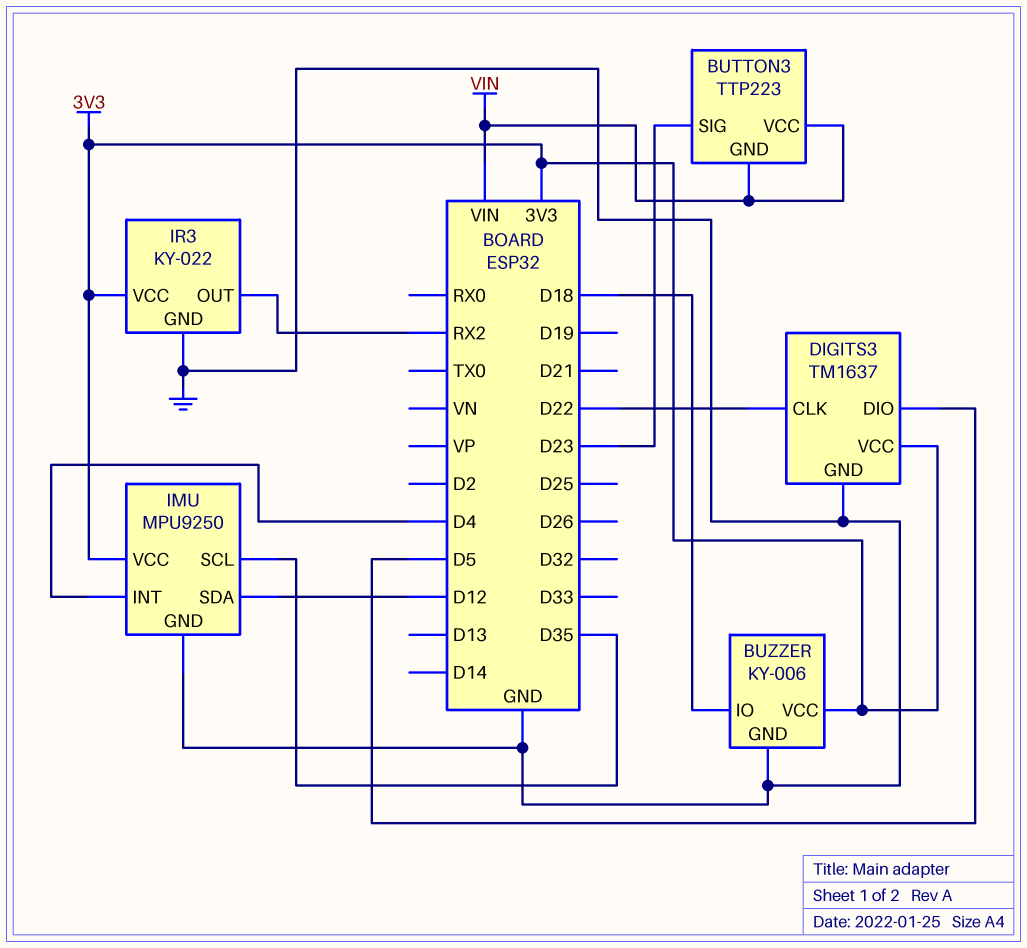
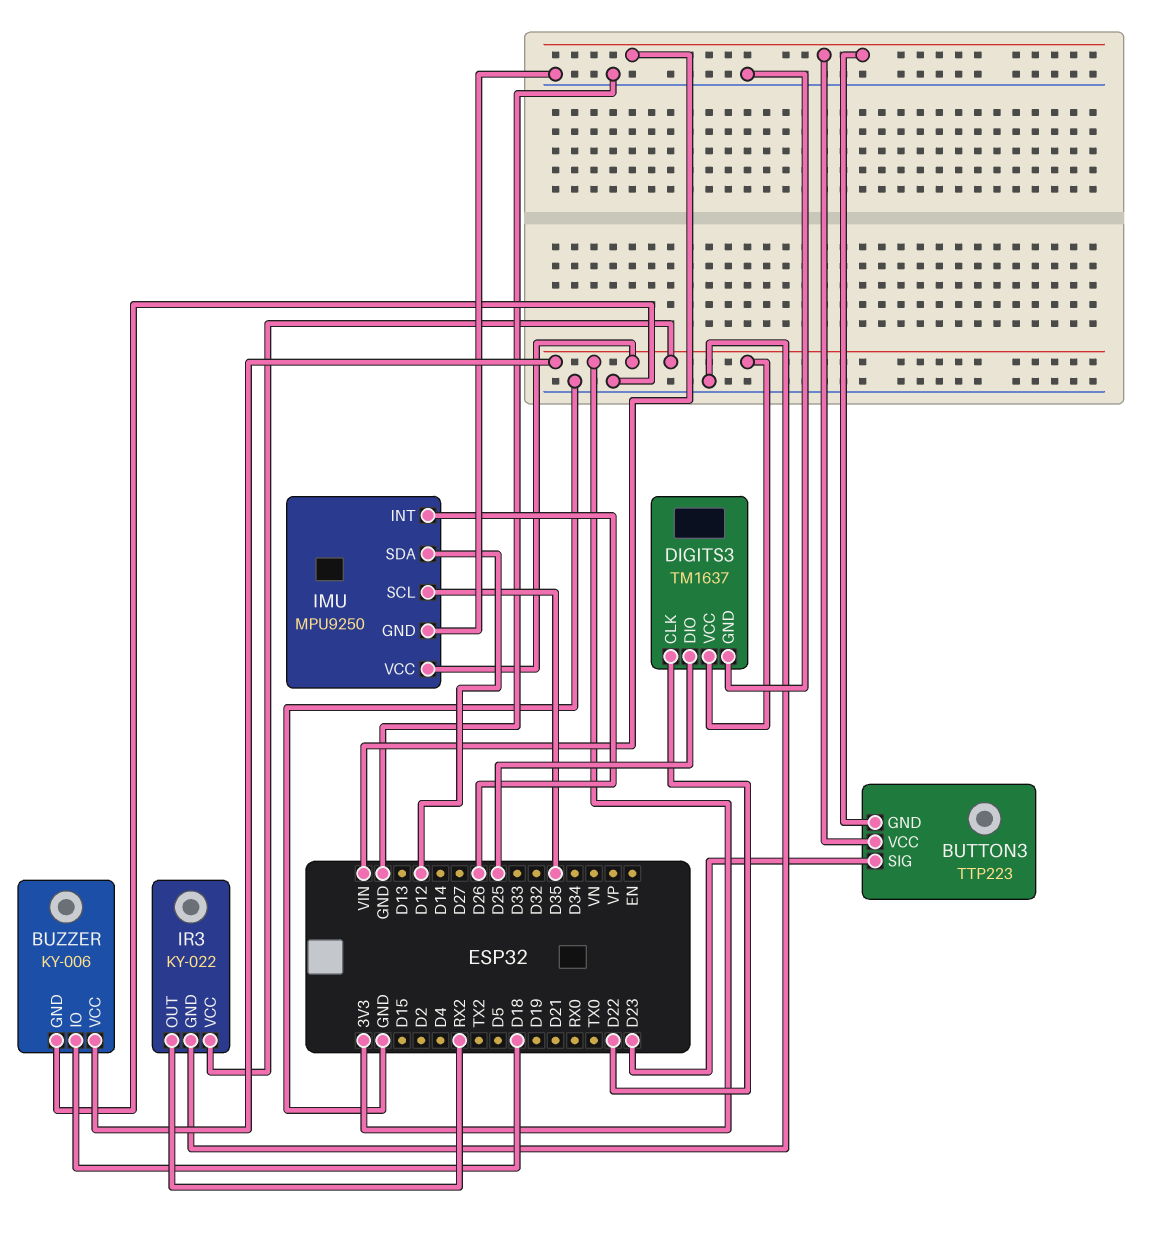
DIGITS3 pin DIO: D5 -> D25
IMU pin INT: D4 -> D26

